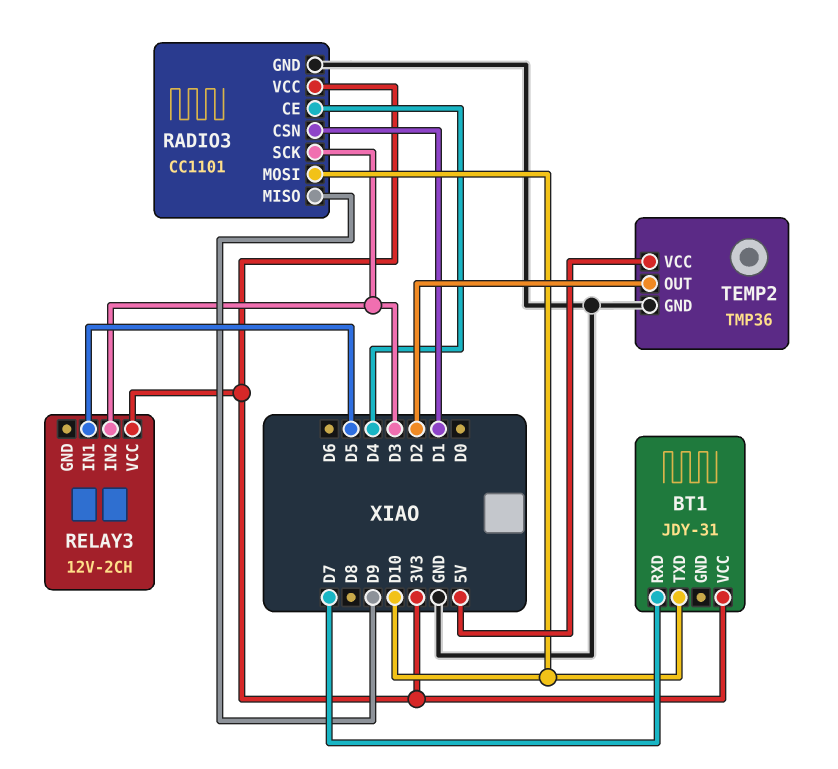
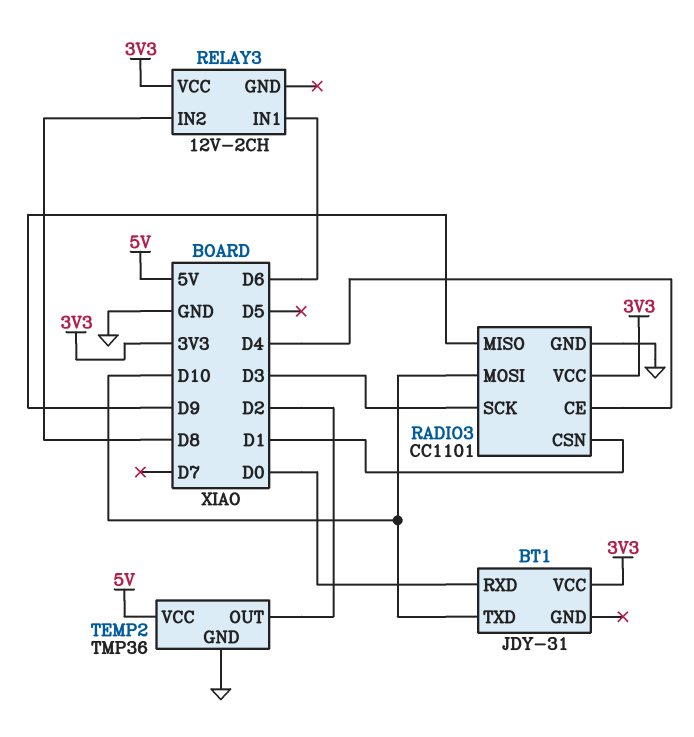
BT1 pin RXD: D7 -> D0
RELAY3 pin IN1: D5 -> D6
RELAY3 pin IN2: D3 -> D8

